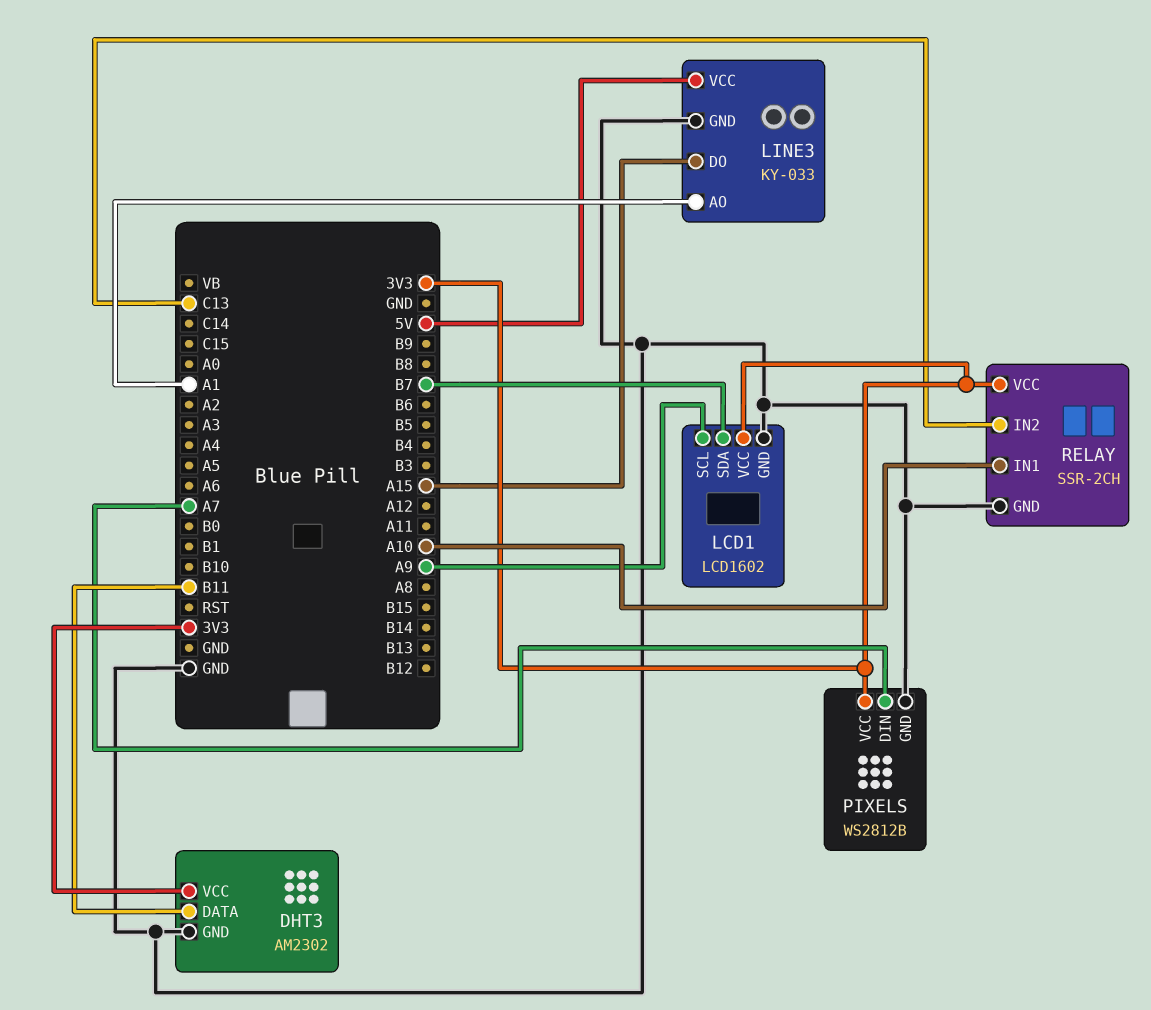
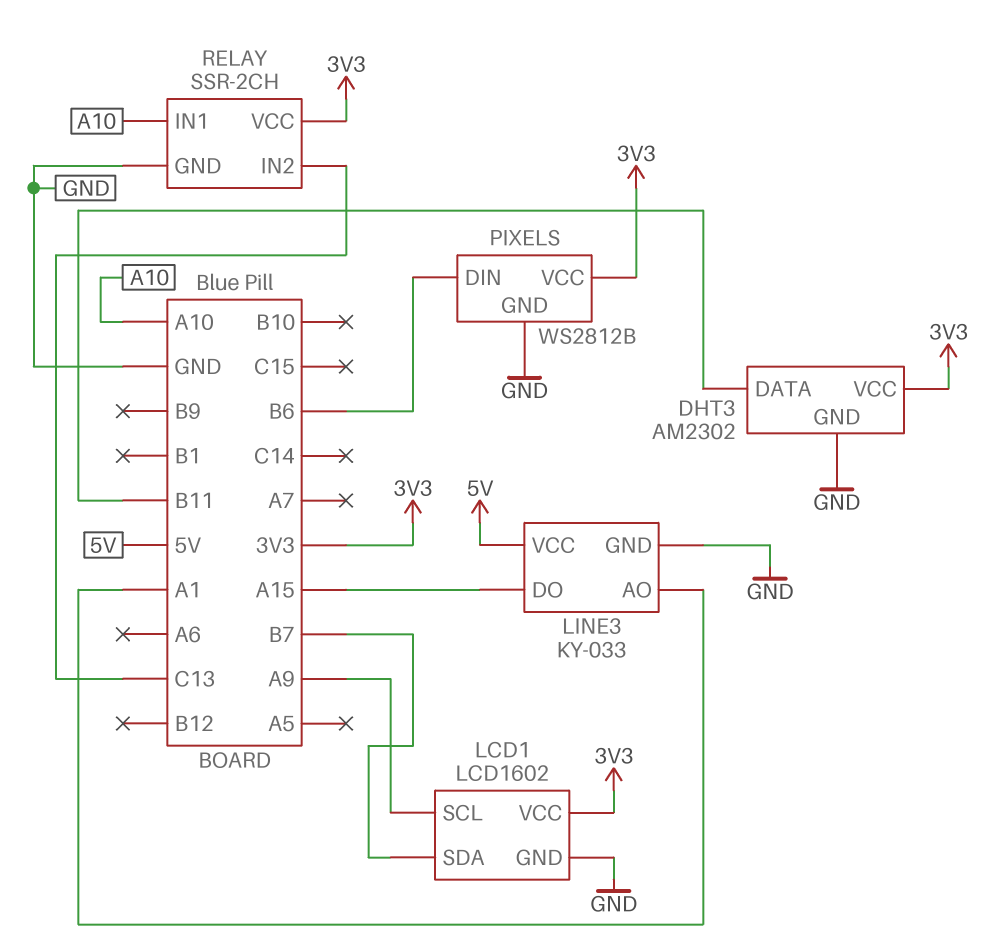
PIXELS pin DIN: A7 -> B6

